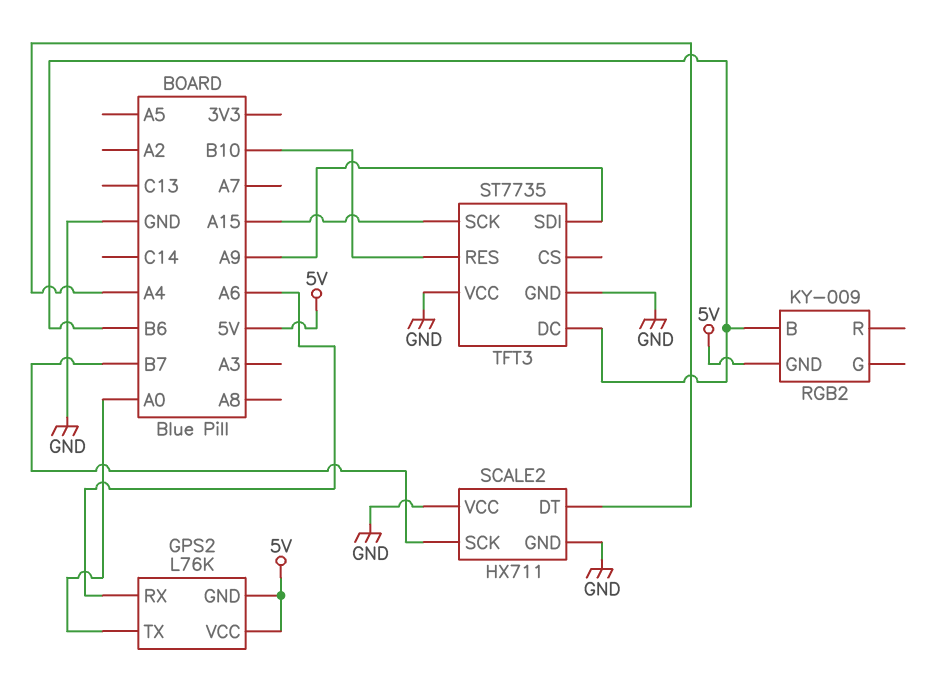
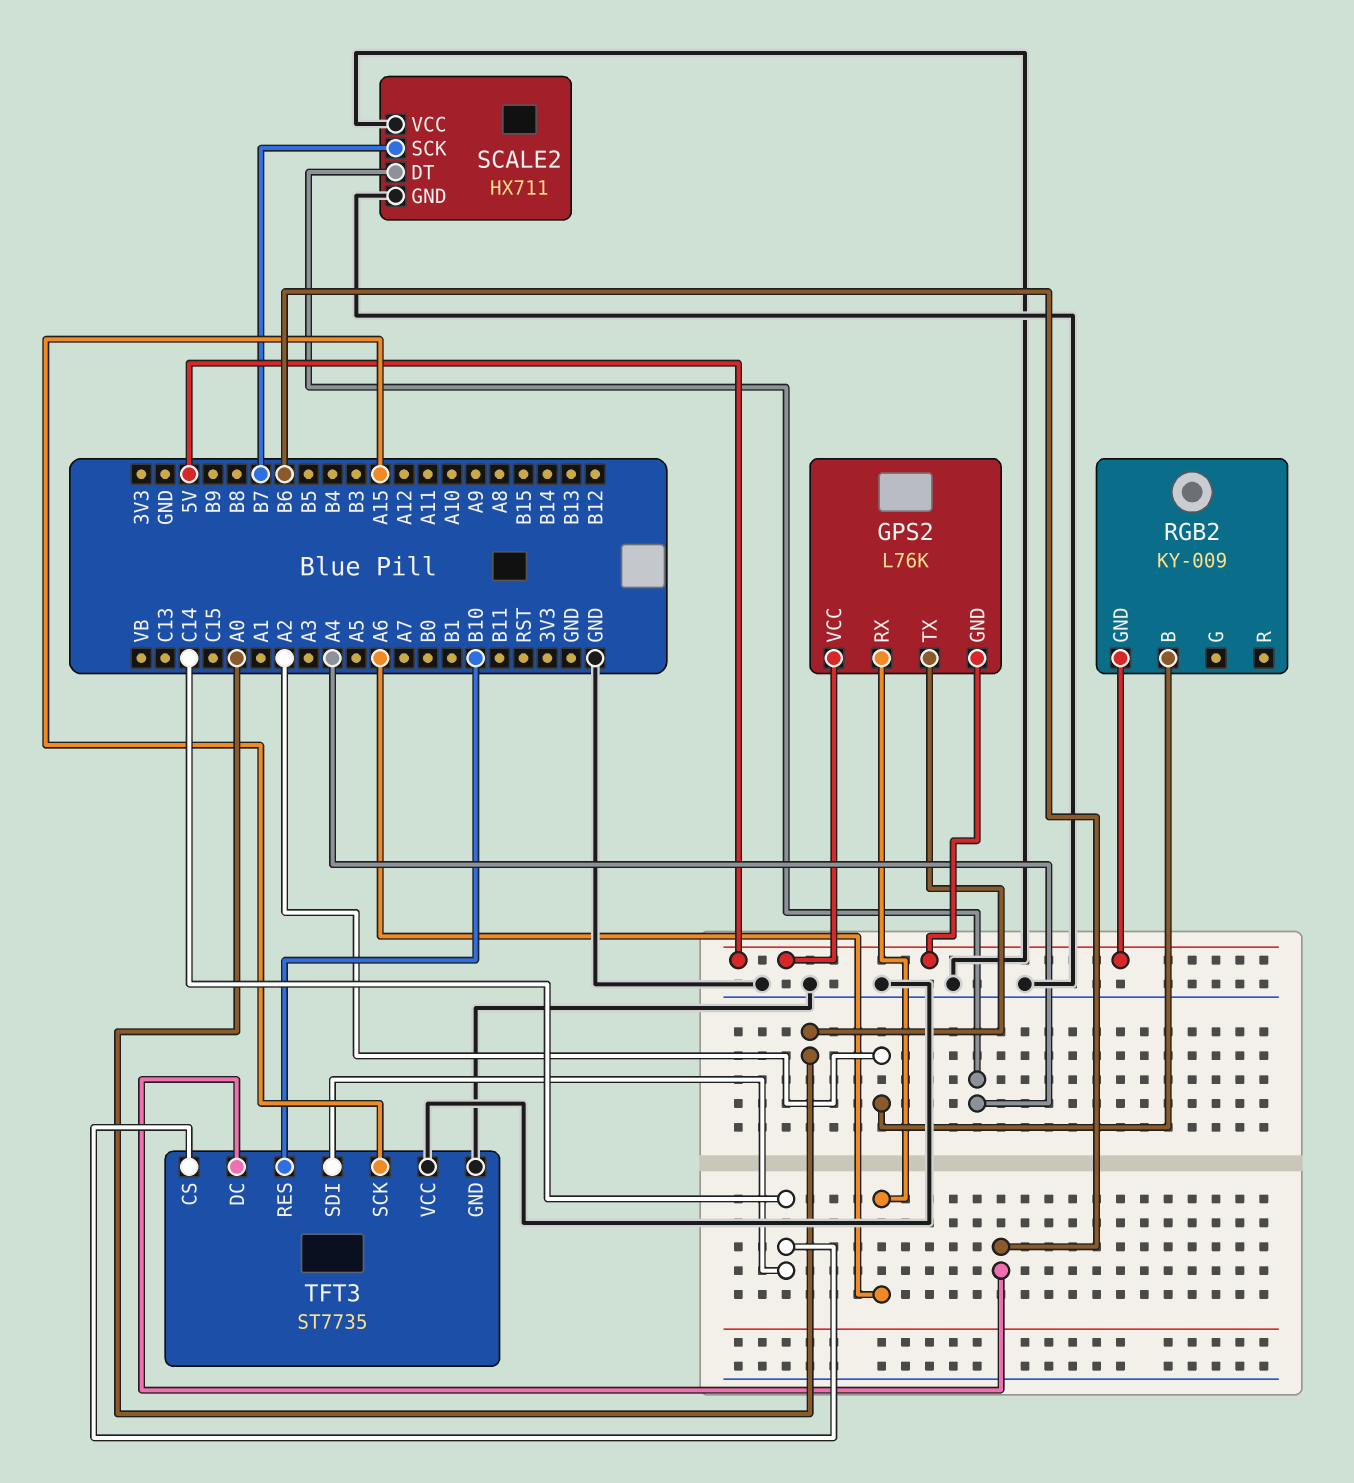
RGB2 pin B: B6 -> A2
TFT3 pin CS: none -> C14
TFT3 pin SDI: A9 -> C14

